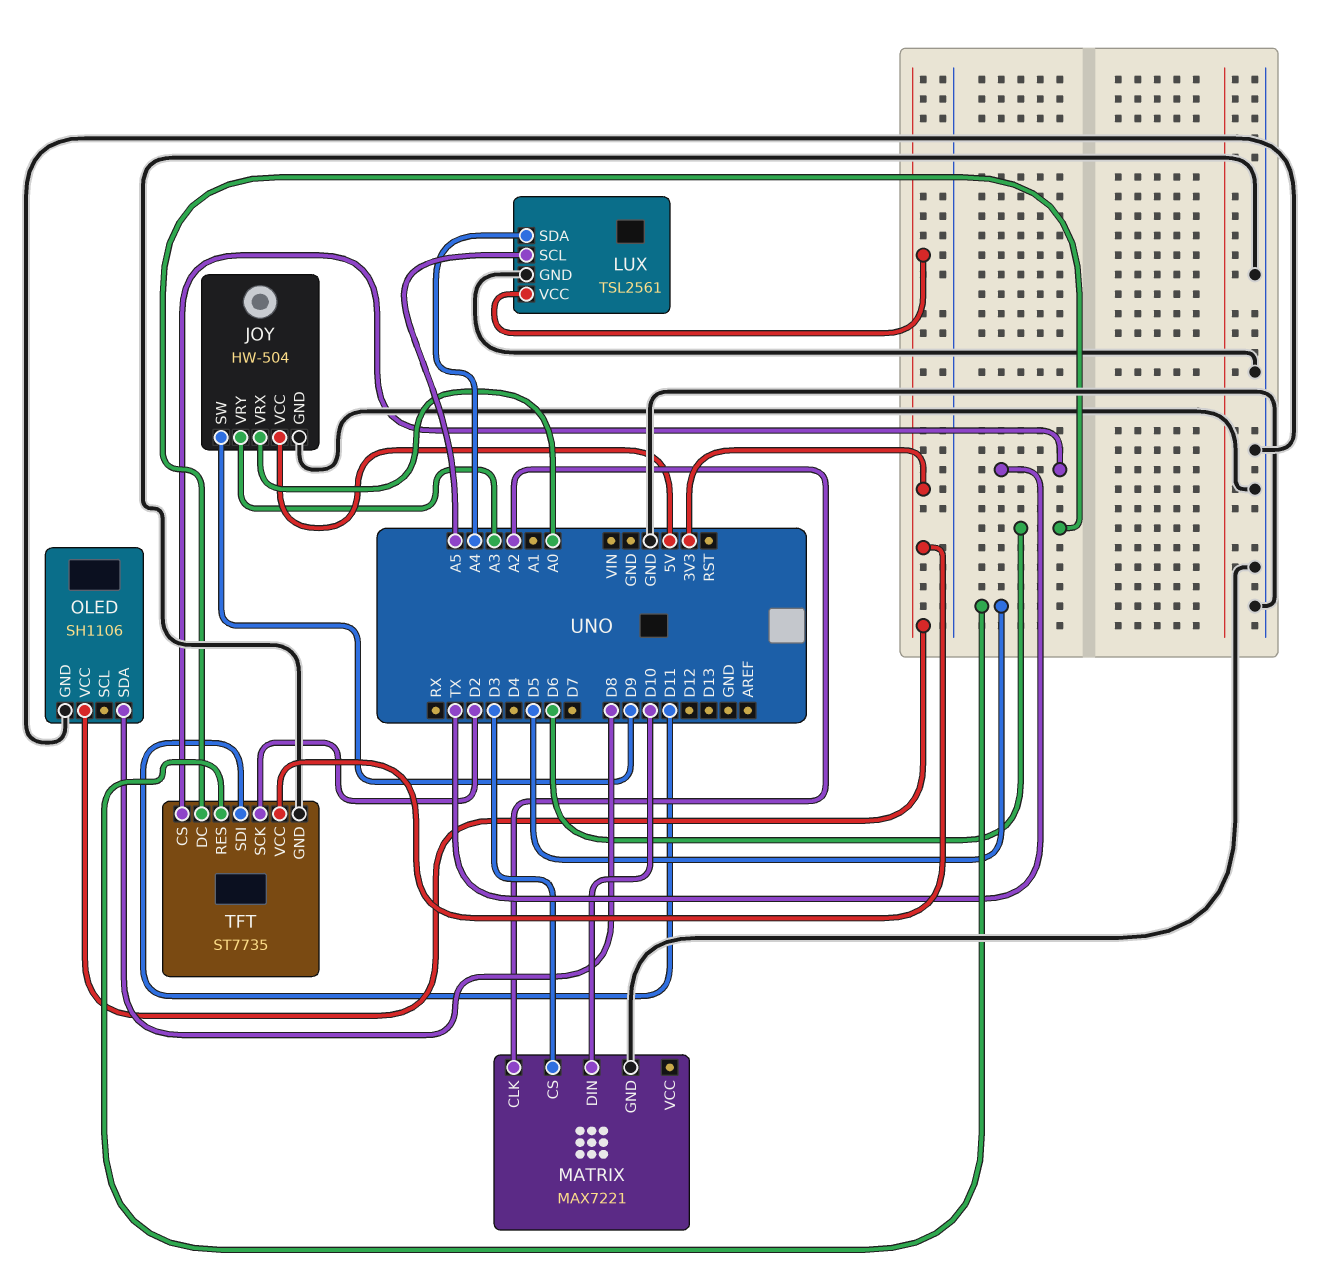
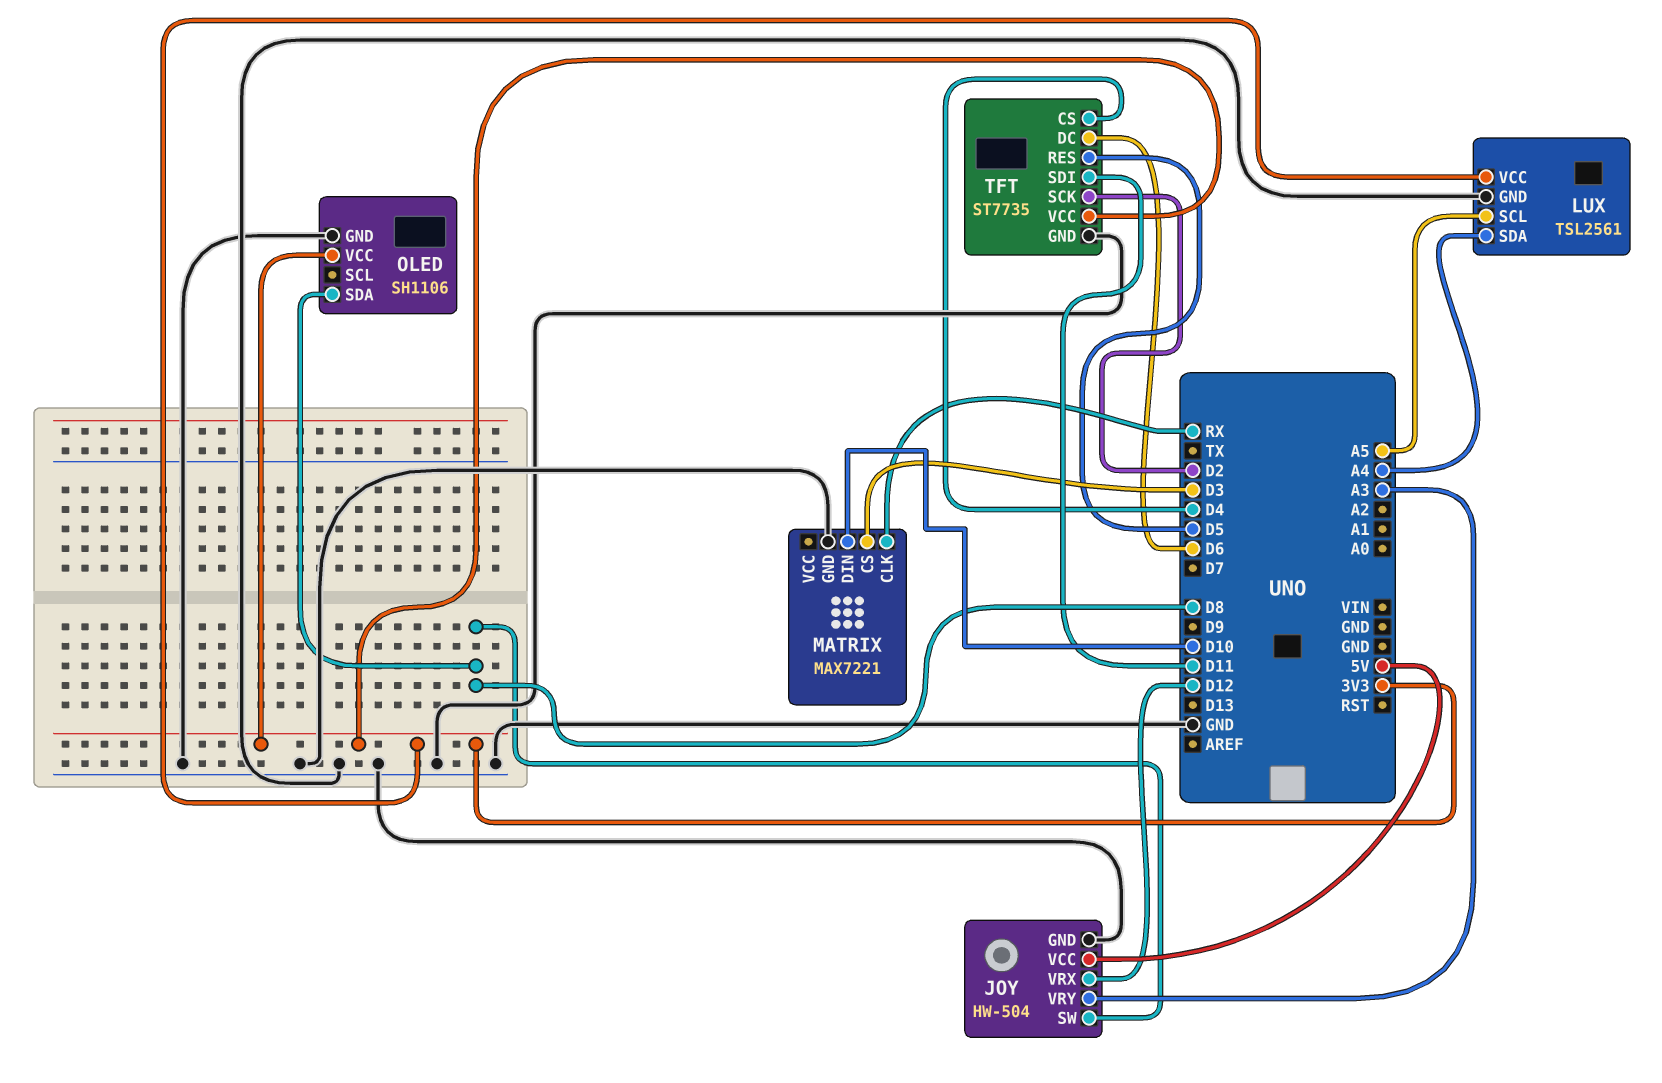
JOY pin SW: D9 -> D8
JOY pin VRX: A0 -> D12
MATRIX pin CLK: A2 -> RX
TFT pin CS: TX -> D4

